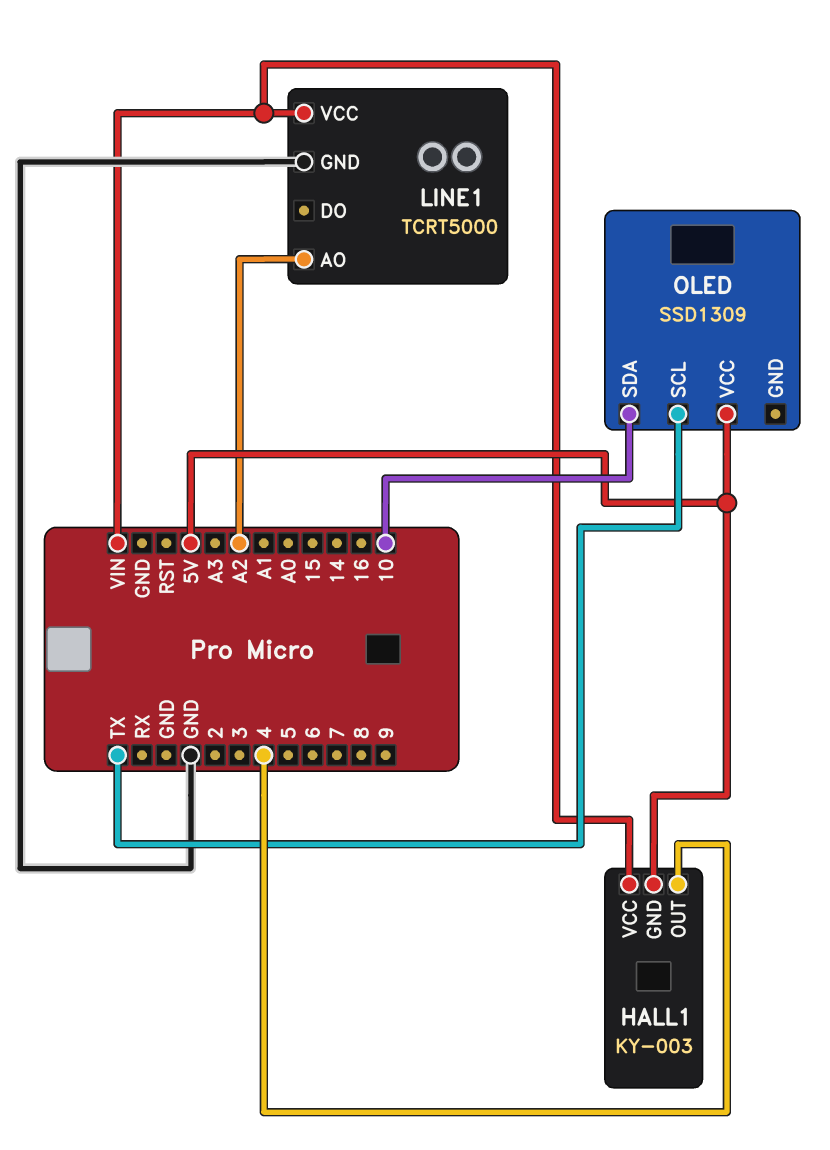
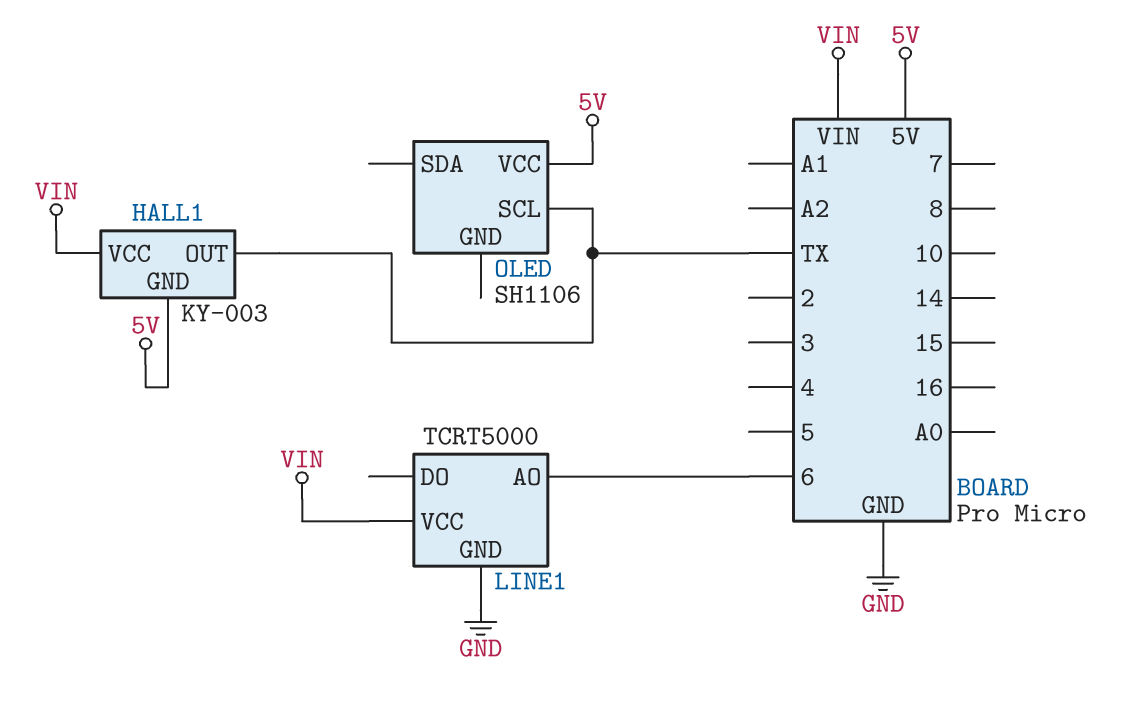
HALL1 pin OUT: 4 -> TX
LINE1 pin AO: A2 -> 6
OLED: SSD1309 -> SH1106
OLED pin SDA: 10 -> none

